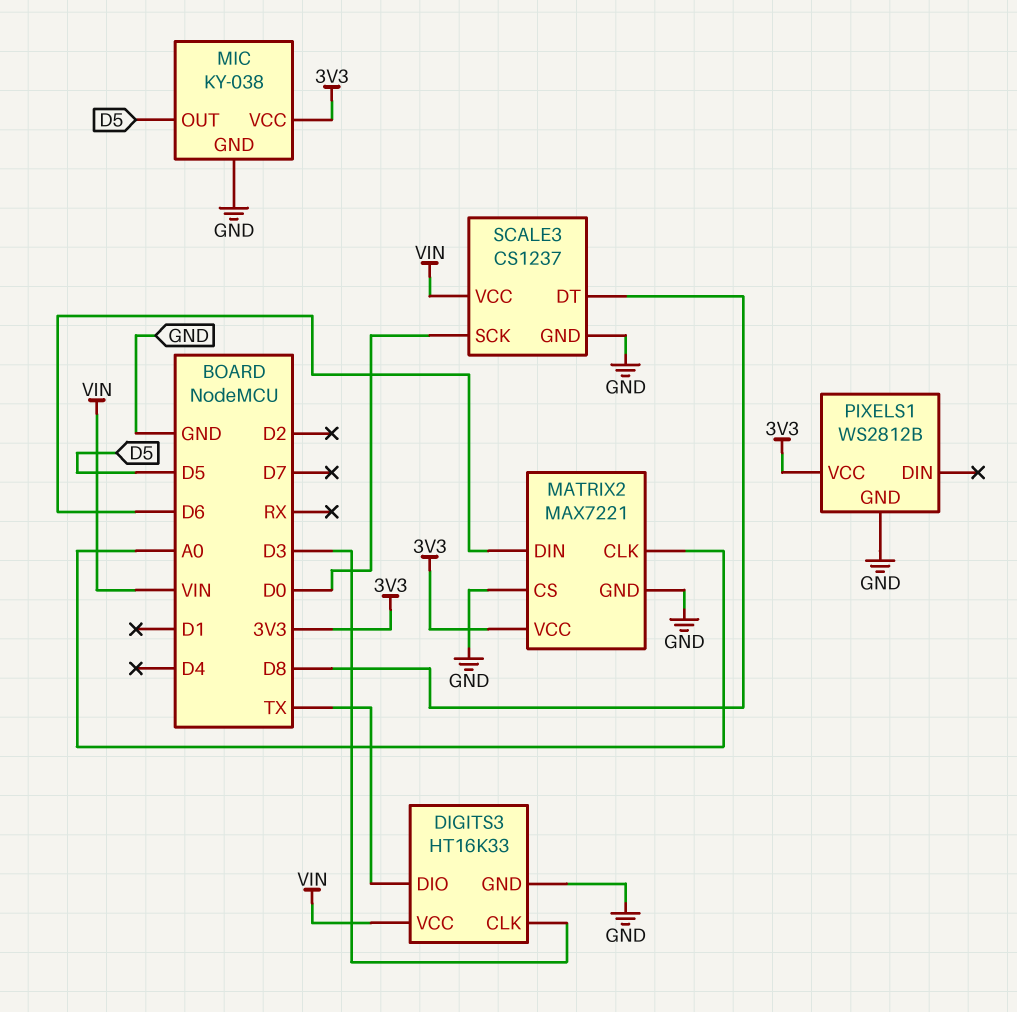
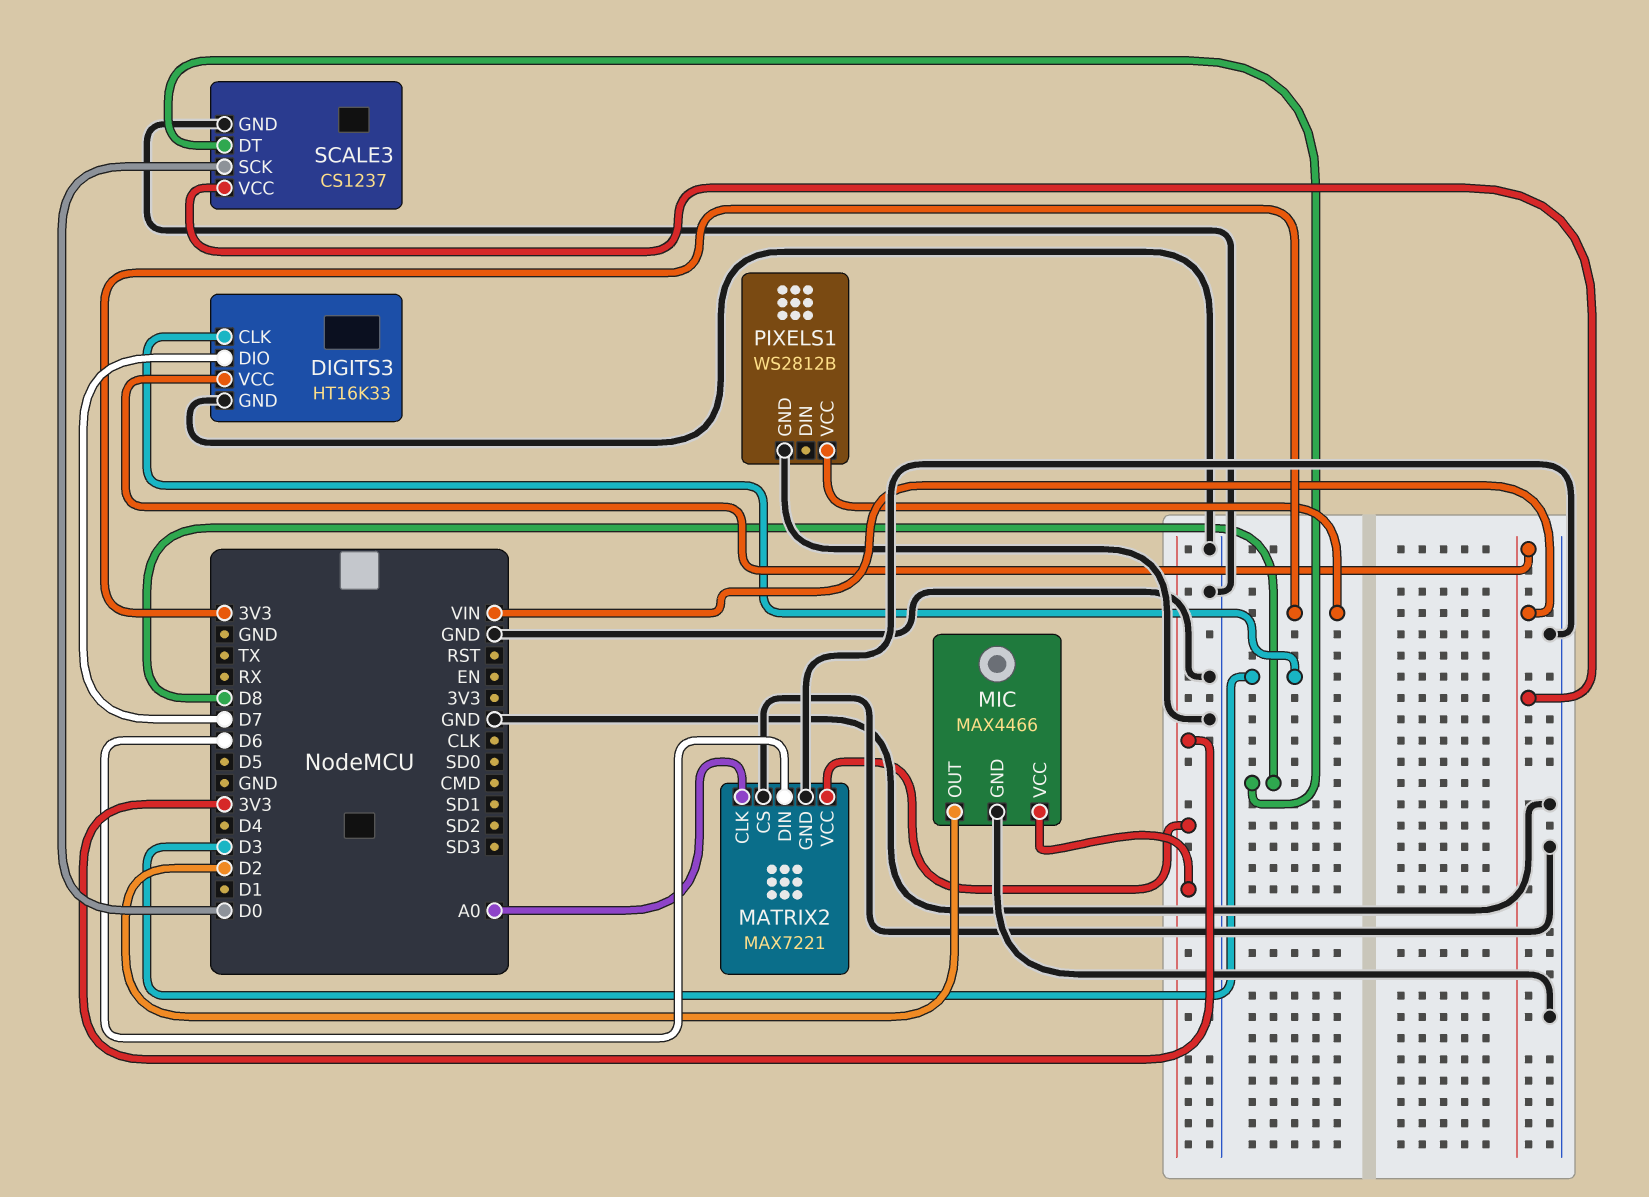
DIGITS3 pin DIO: TX -> D7
MIC: KY-038 -> MAX4466
MIC pin OUT: D5 -> D2

